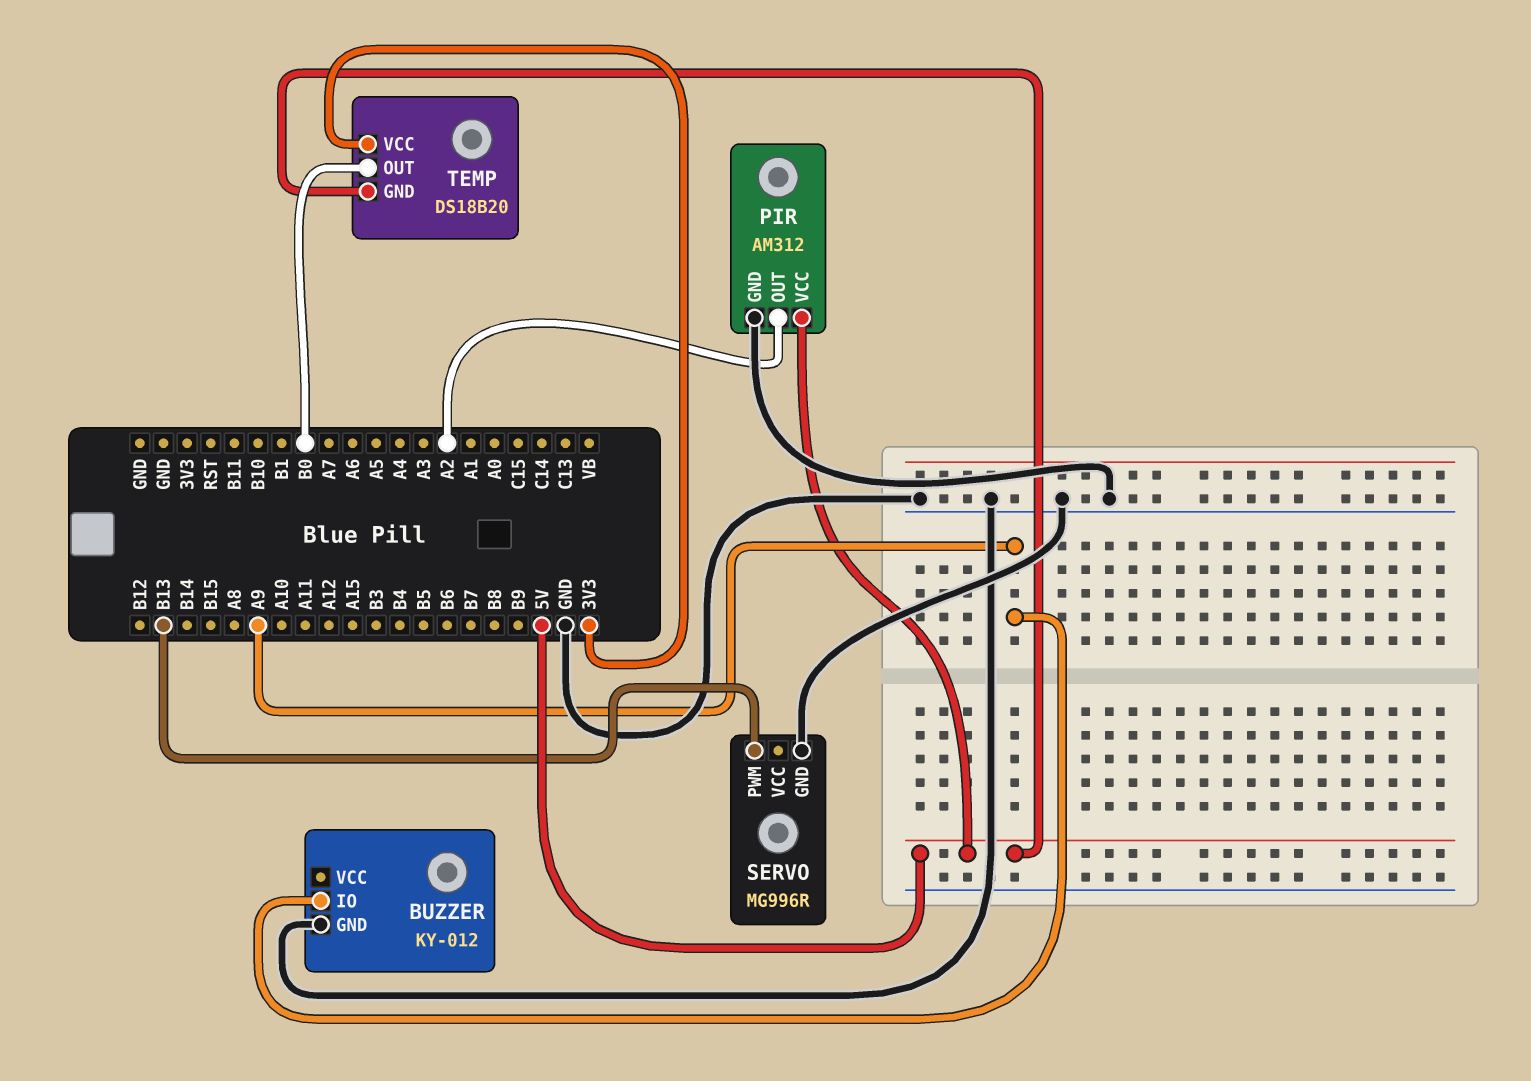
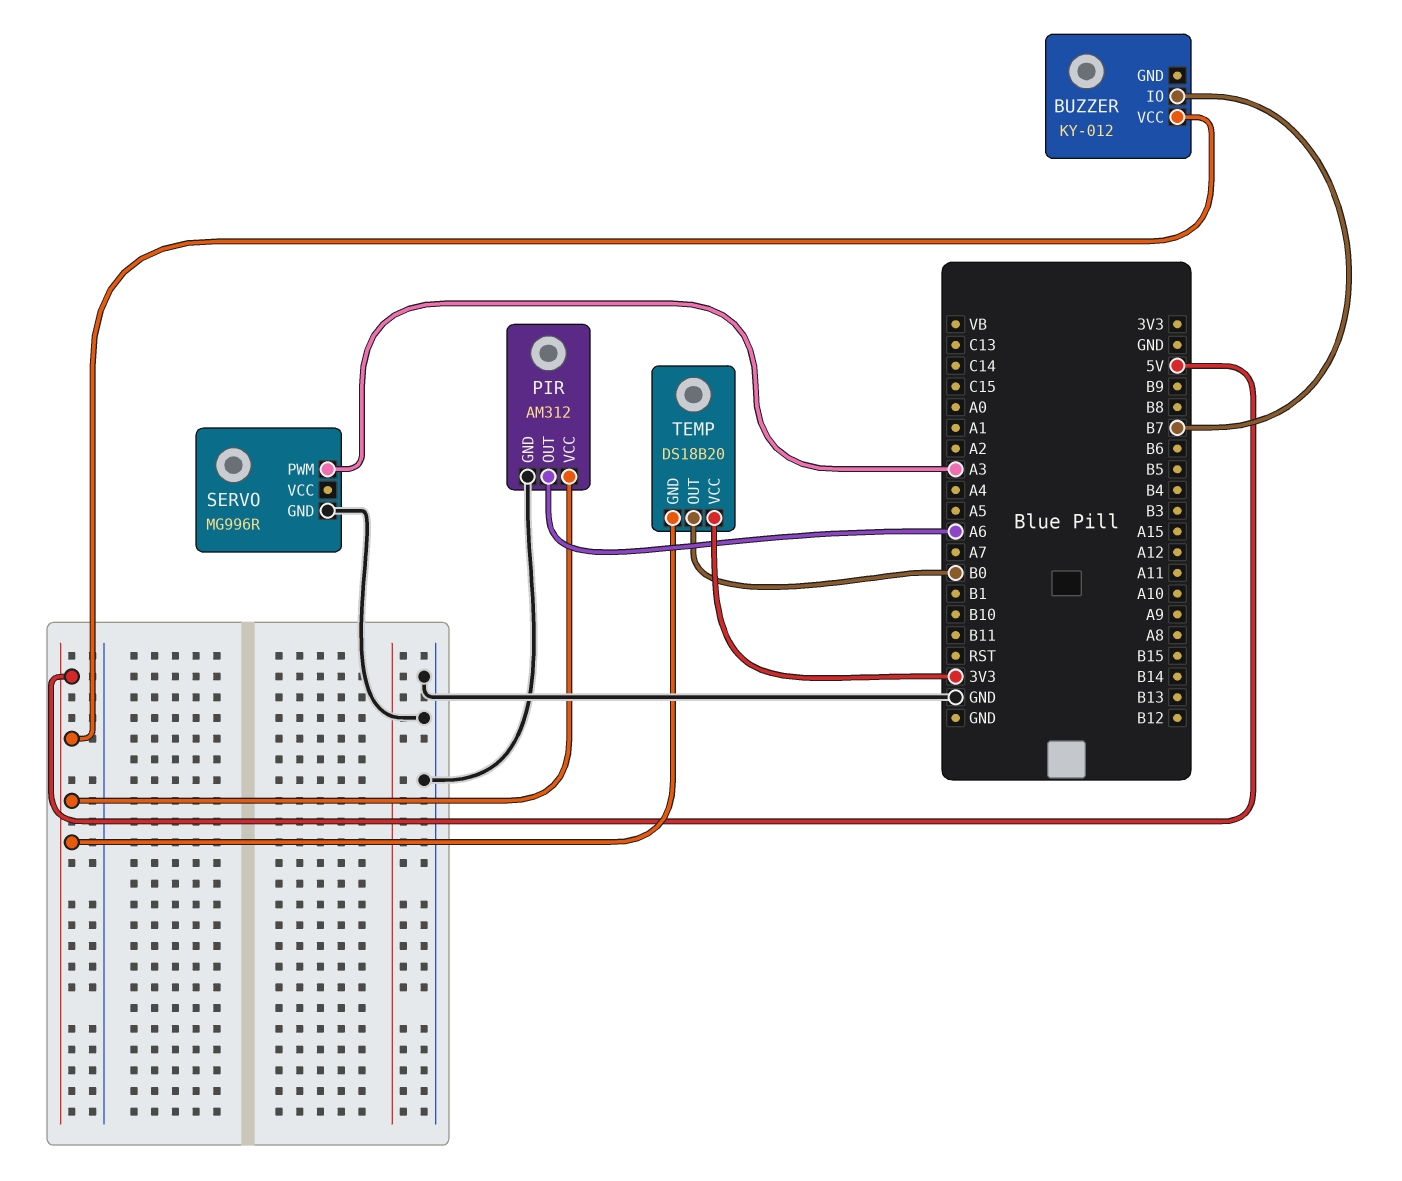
BUZZER pin GND: GND -> none
BUZZER pin IO: A9 -> B7
BUZZER pin VCC: none -> 5V
PIR pin OUT: A2 -> A6
SERVO pin PWM: B13 -> A3

